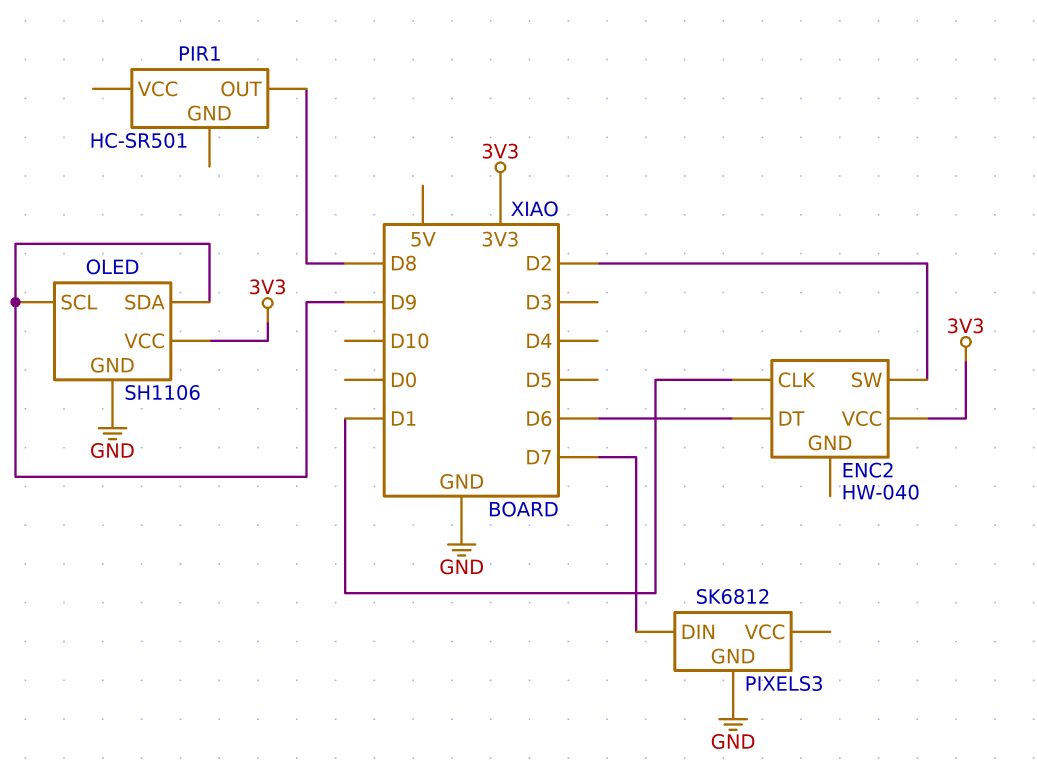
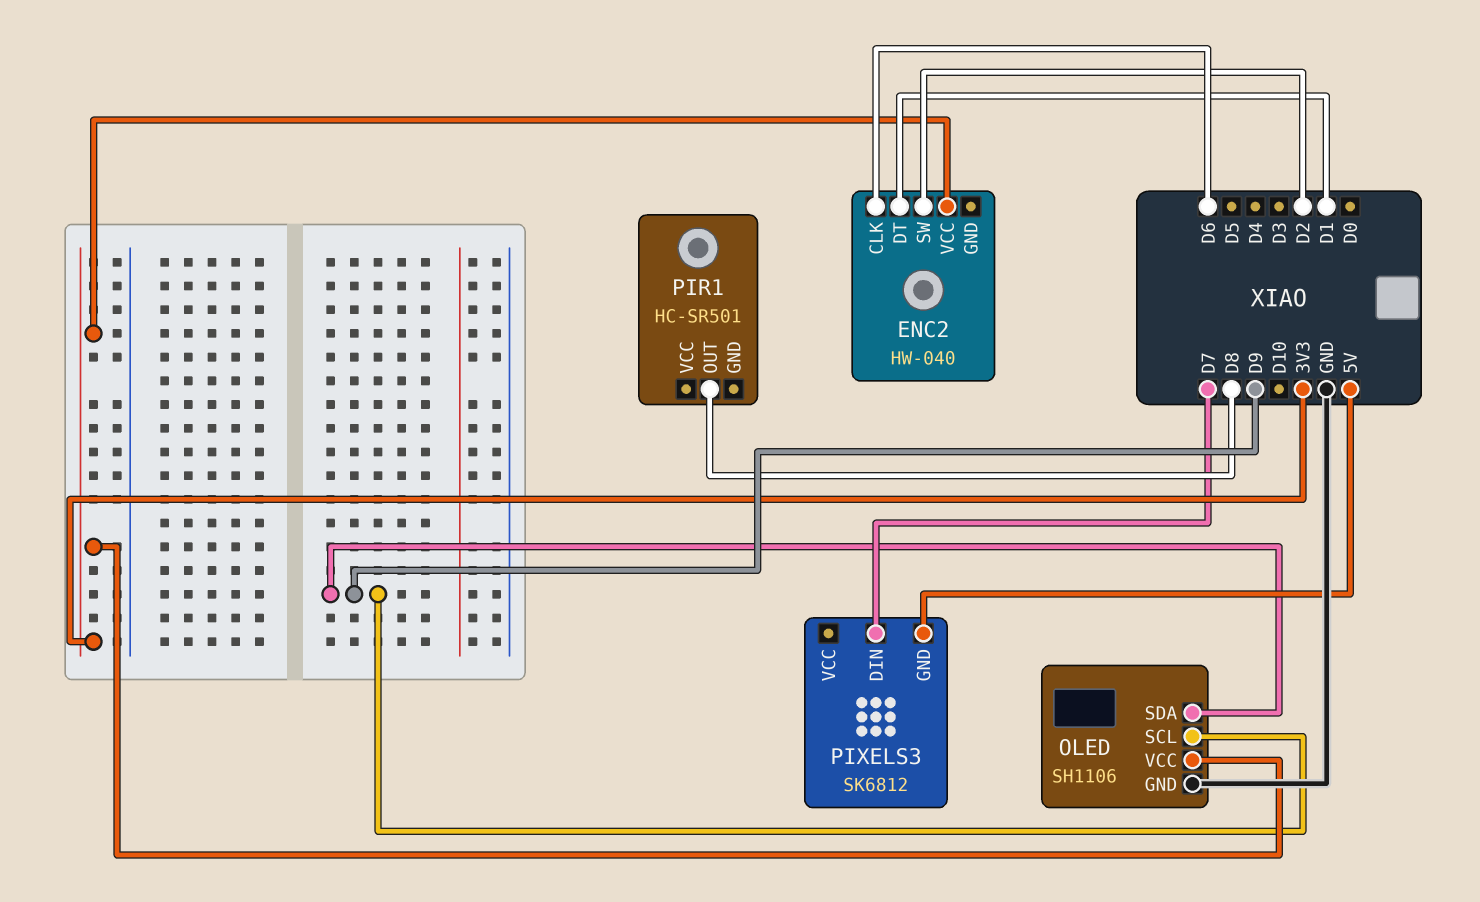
ENC2 pin CLK: D1 -> D6
ENC2 pin DT: D6 -> D1
PIXELS3 pin GND: GND -> 5V

